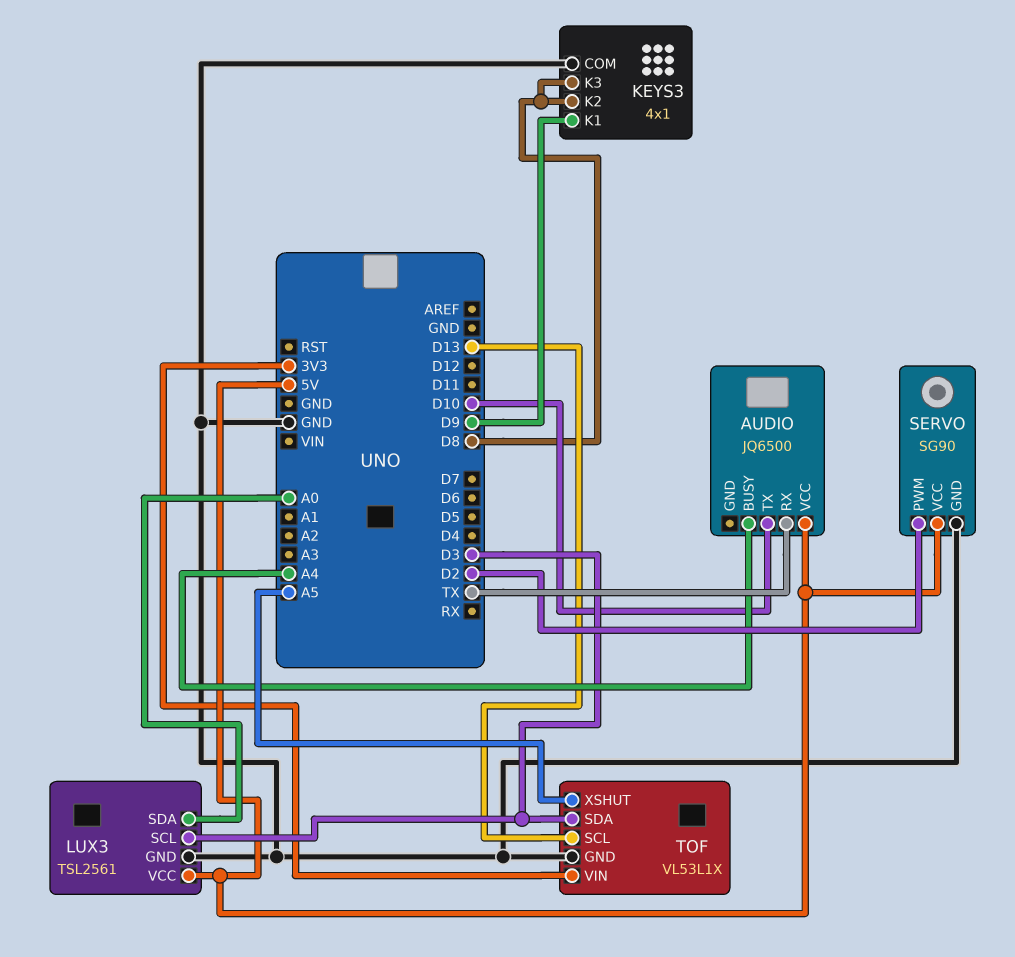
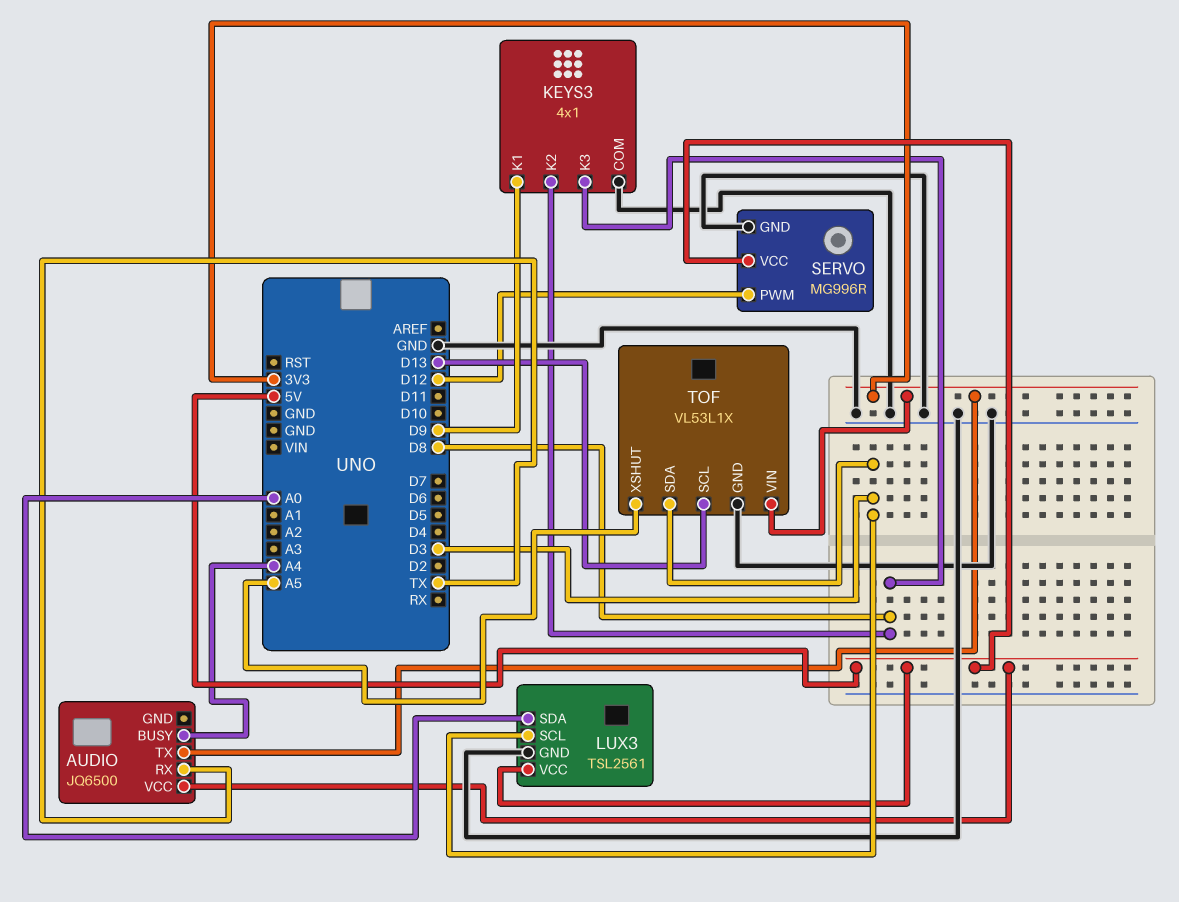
AUDIO pin TX: D10 -> 3V3
SERVO: SG90 -> MG996R
SERVO pin PWM: D2 -> D12

